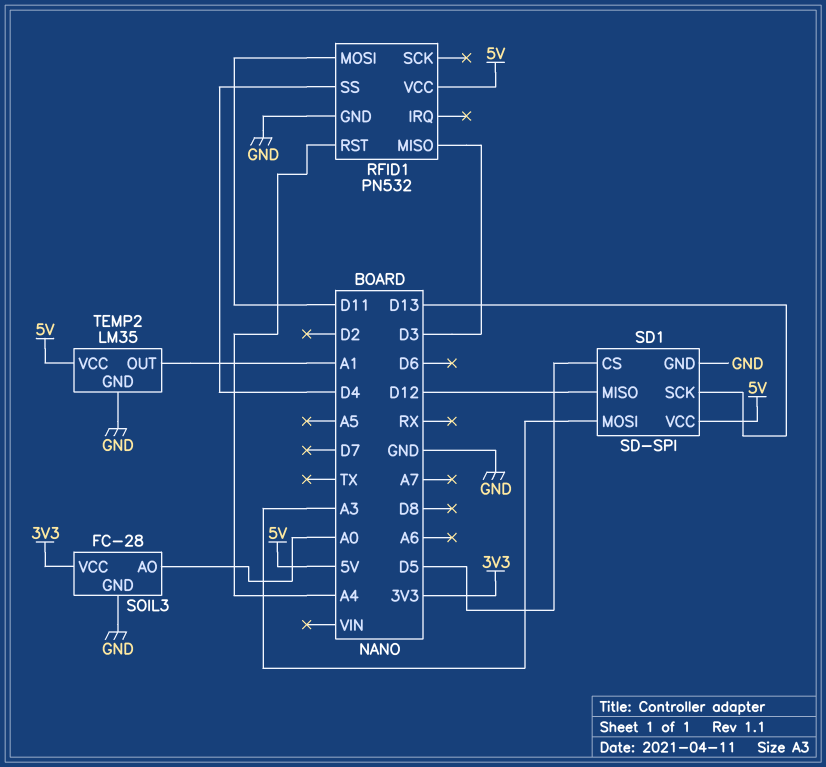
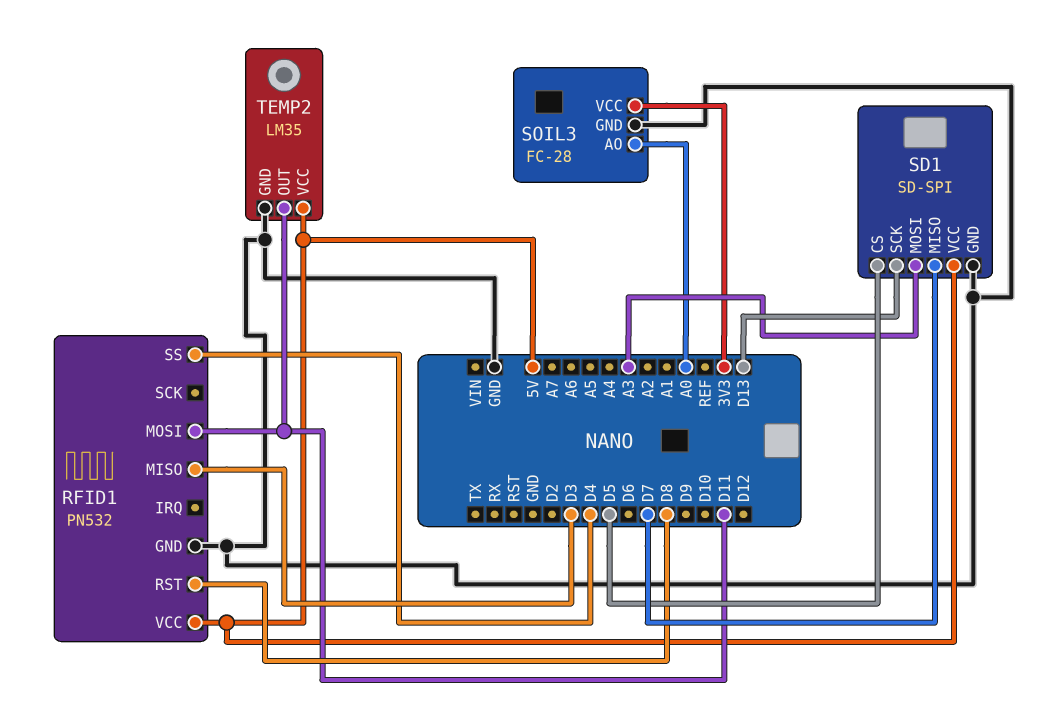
RFID1 pin RST: A4 -> D8
SD1 pin MISO: D12 -> D7
TEMP2 pin OUT: A1 -> D11

